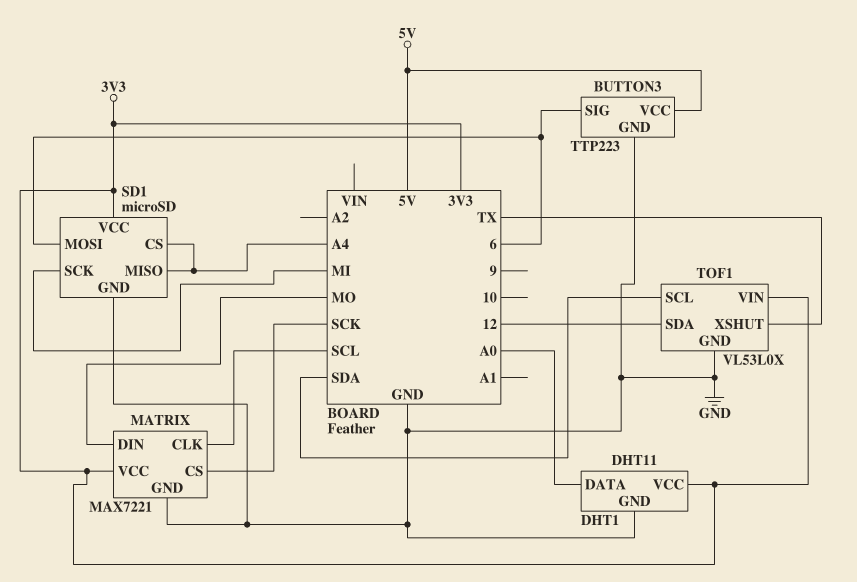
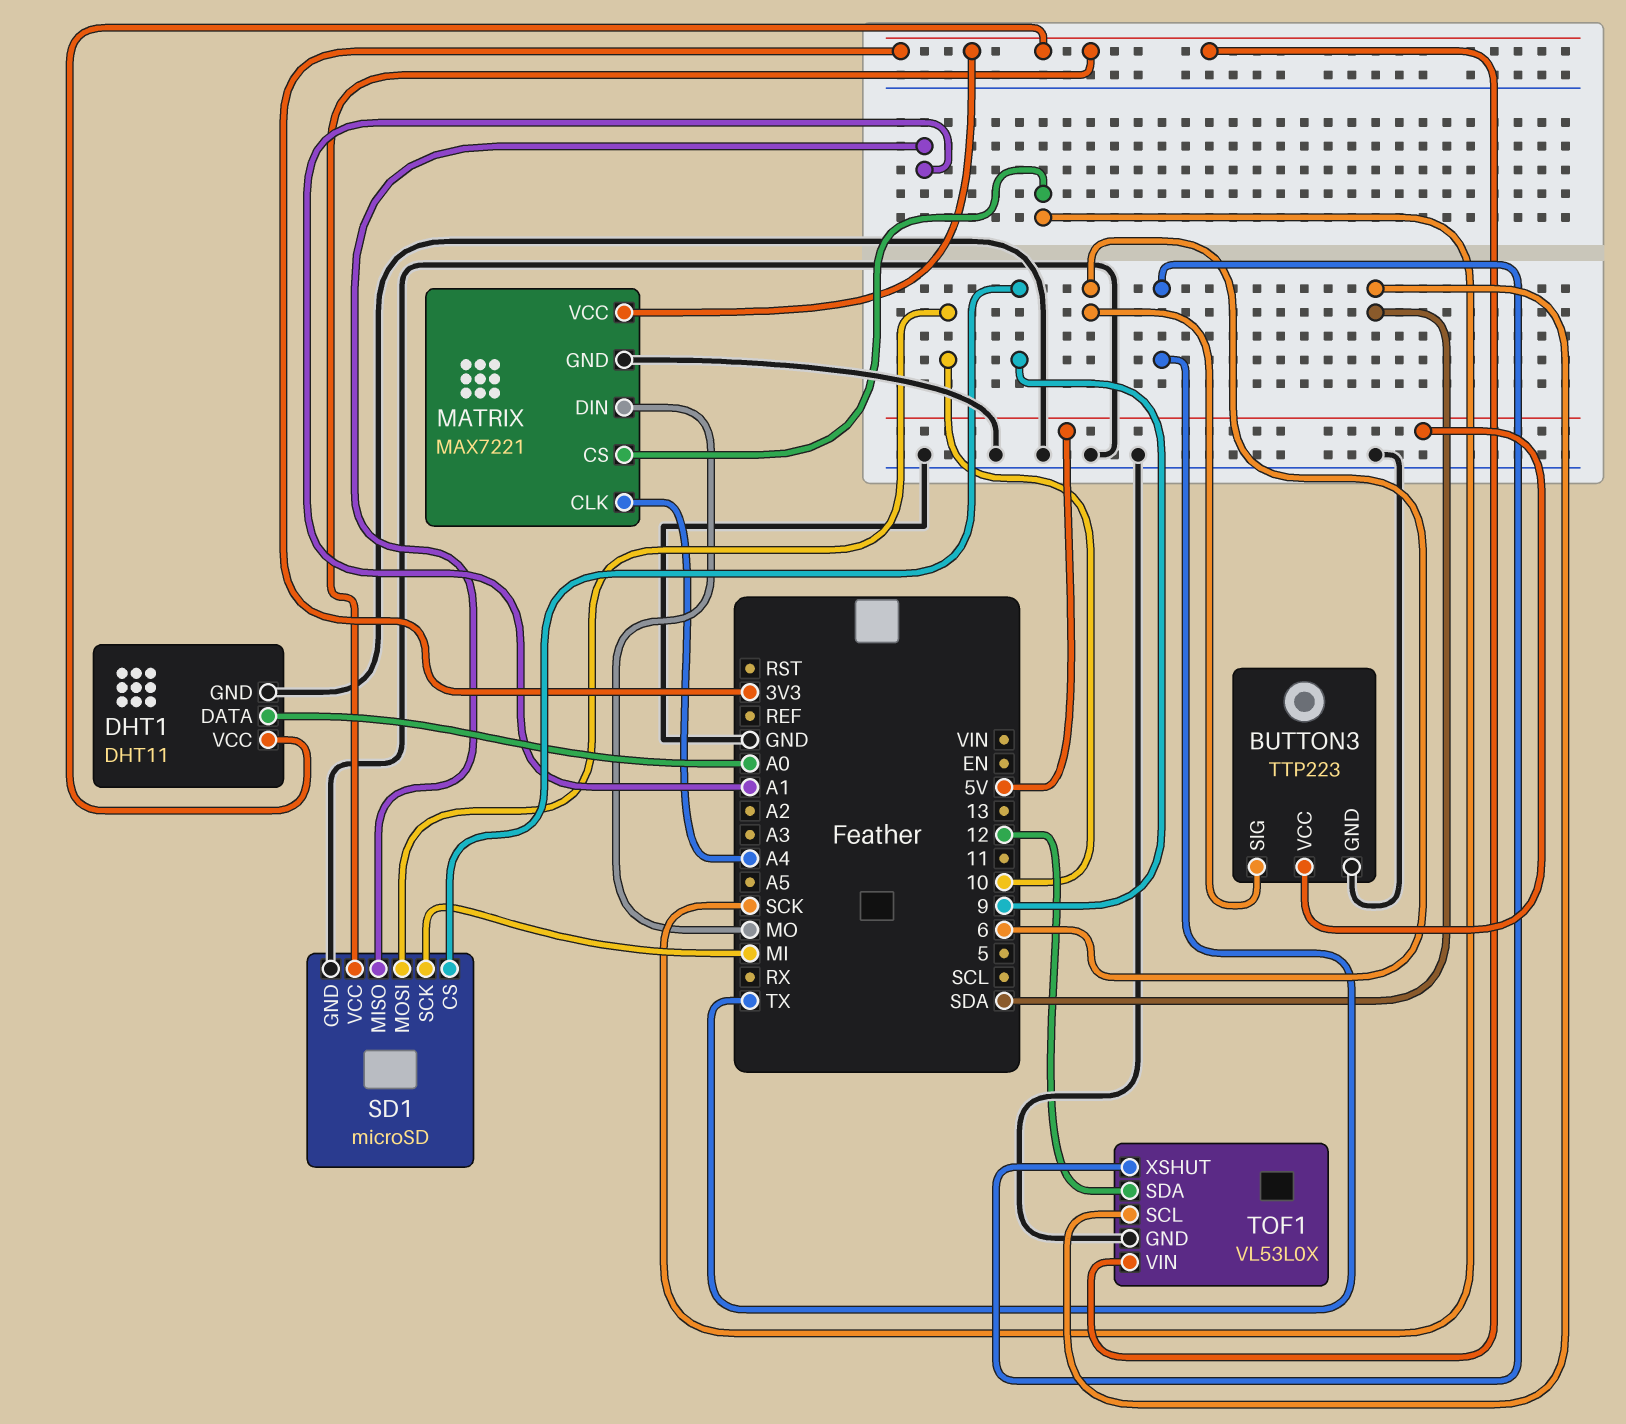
MATRIX pin CLK: SCL -> A4
SD1 pin CS: A4 -> 9
SD1 pin MISO: A4 -> A1
SD1 pin MOSI: 6 -> 10

